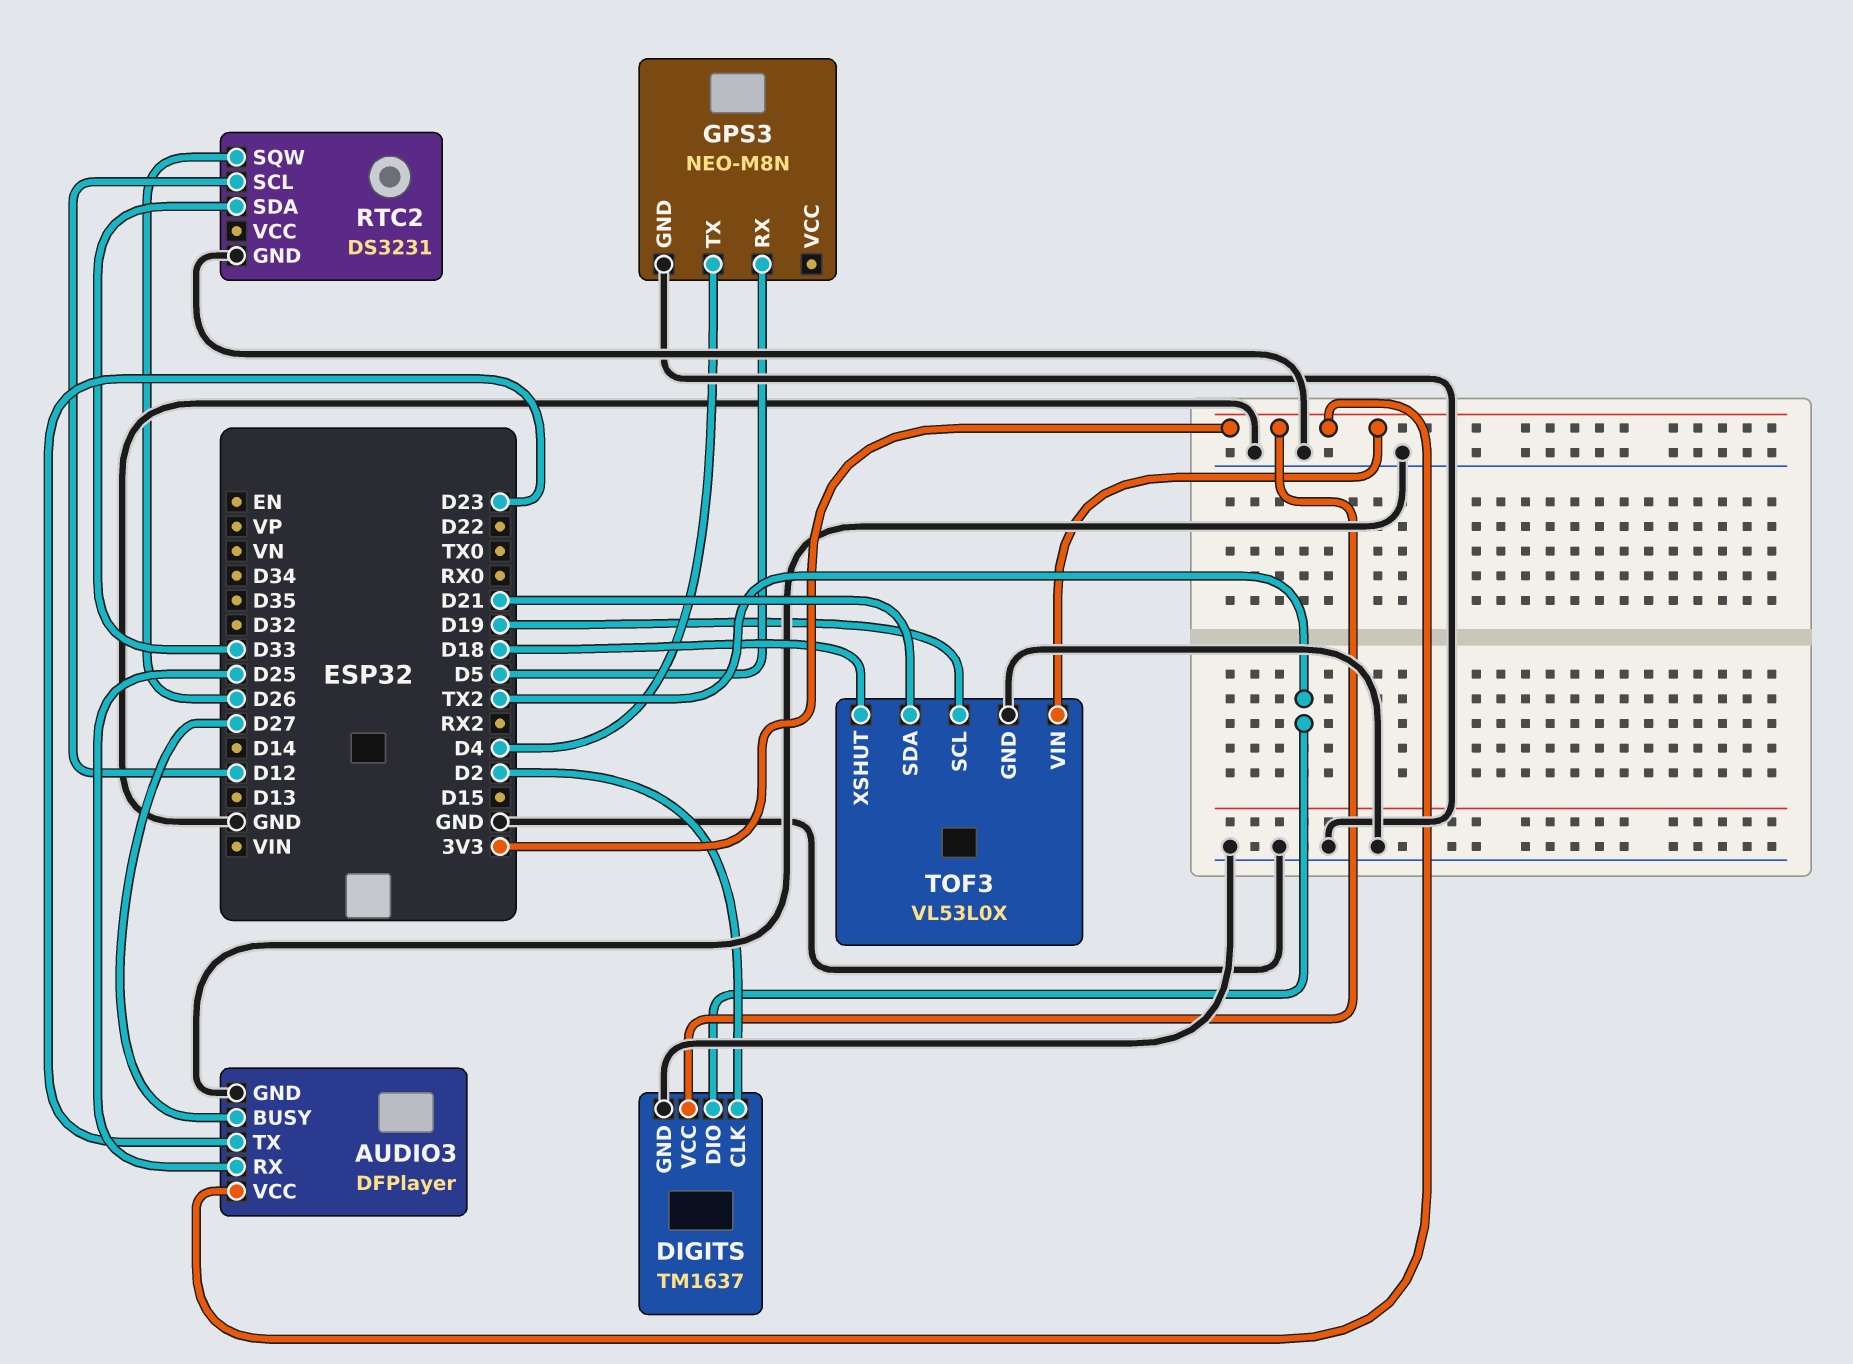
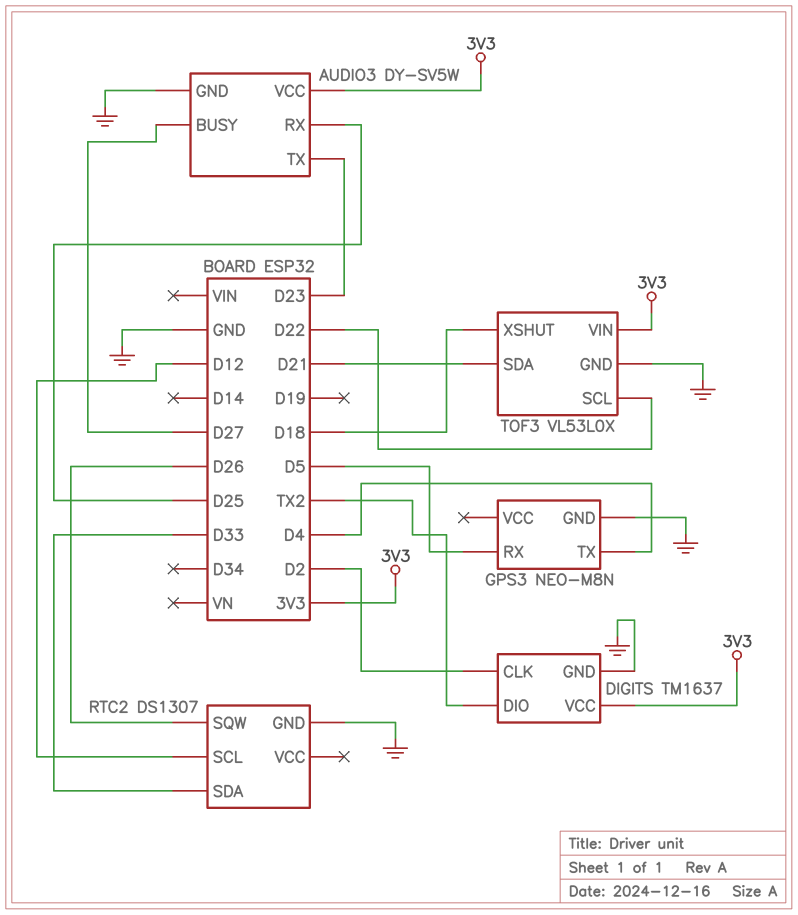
AUDIO3: DFPlayer -> DY-SV5W
RTC2: DS3231 -> DS1307
TOF3 pin SCL: D19 -> D22

